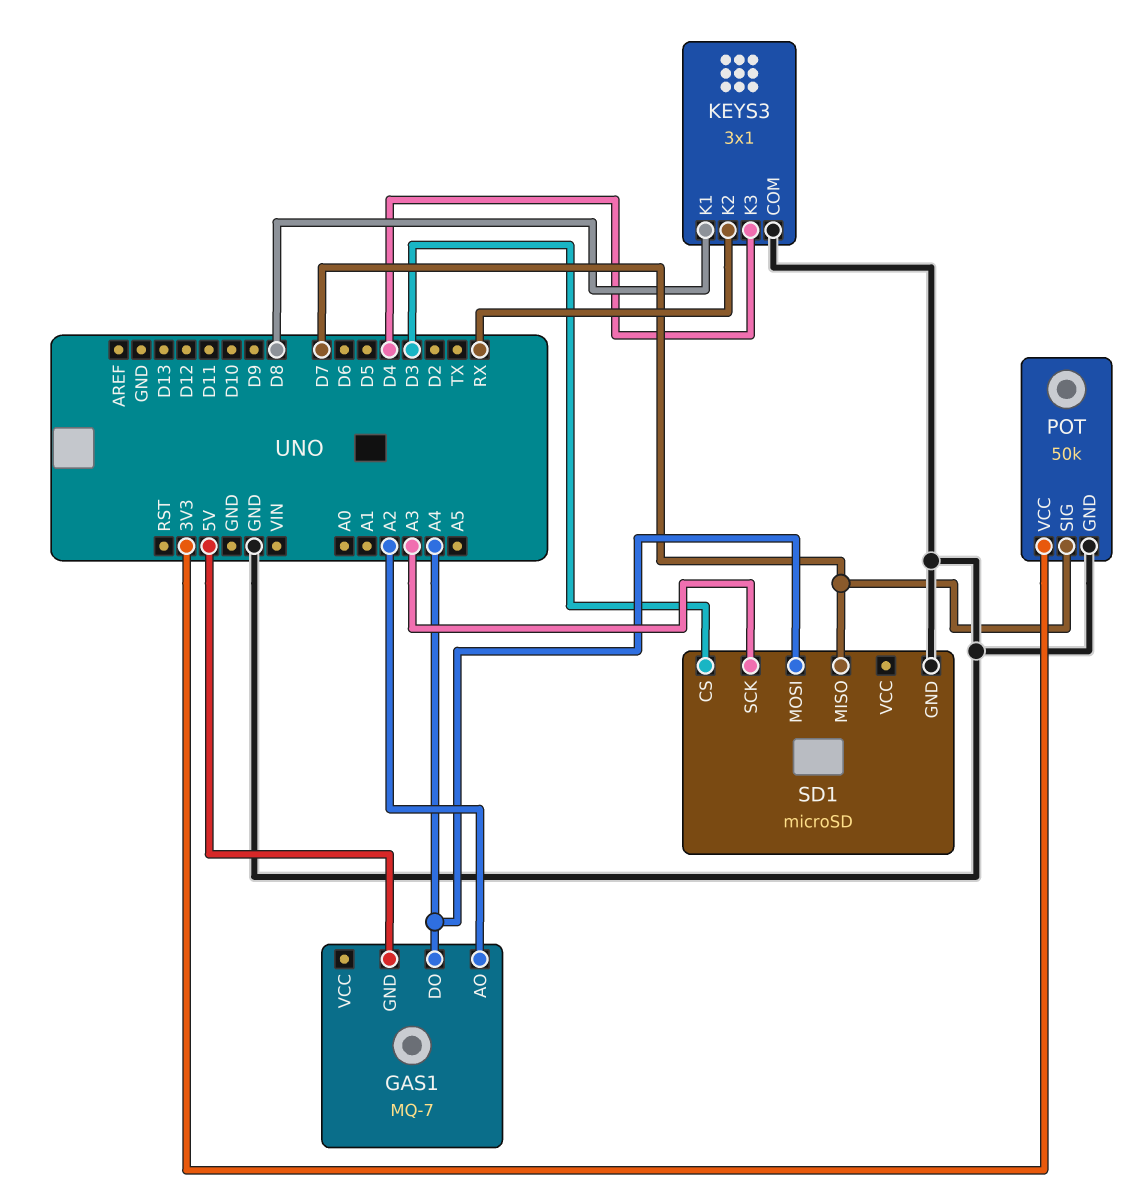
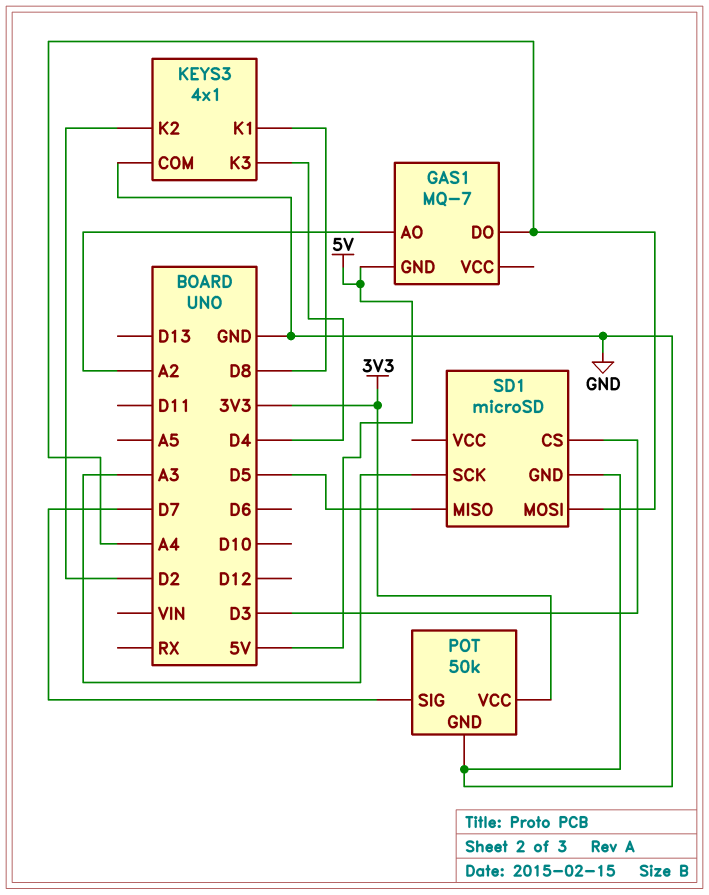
KEYS3: 3x1 -> 4x1
KEYS3 pin K2: RX -> D2
SD1 pin MISO: D7 -> D5

